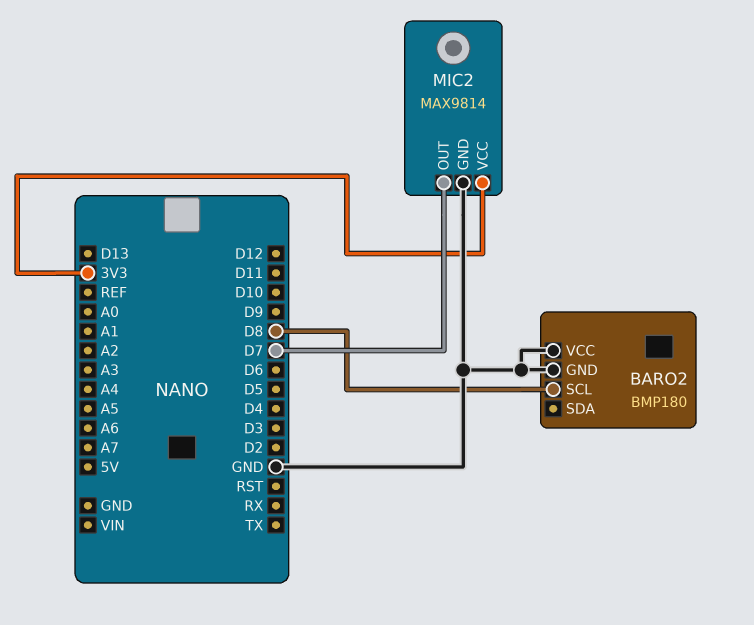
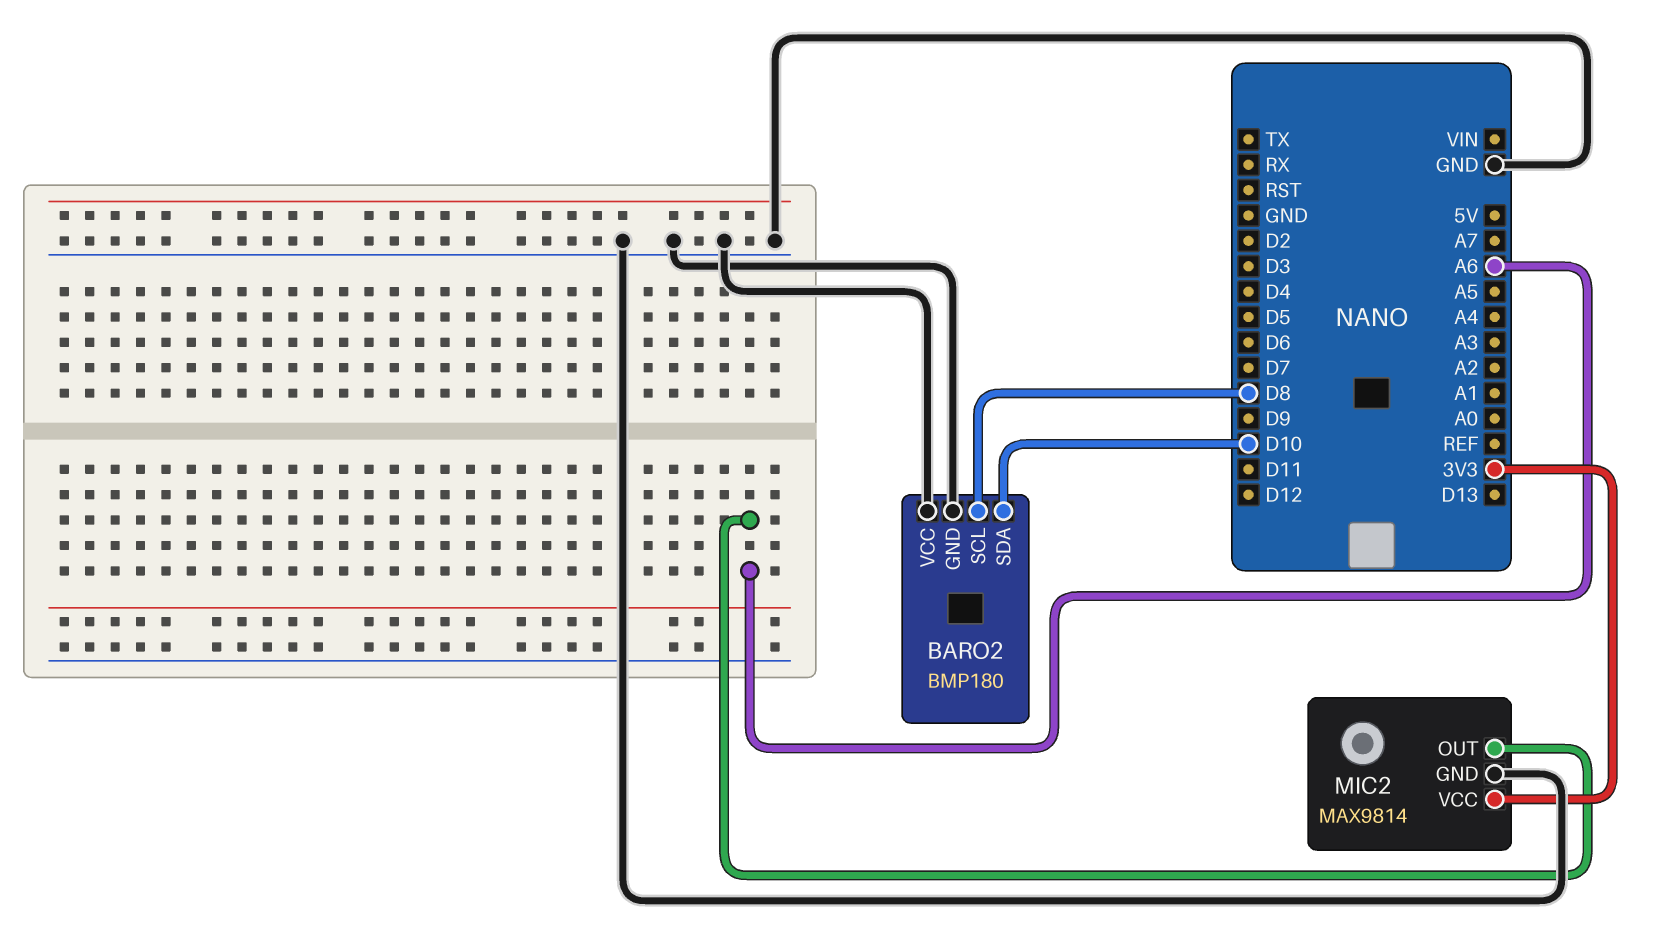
BARO2 pin SDA: none -> D10
MIC2 pin OUT: D7 -> A6

